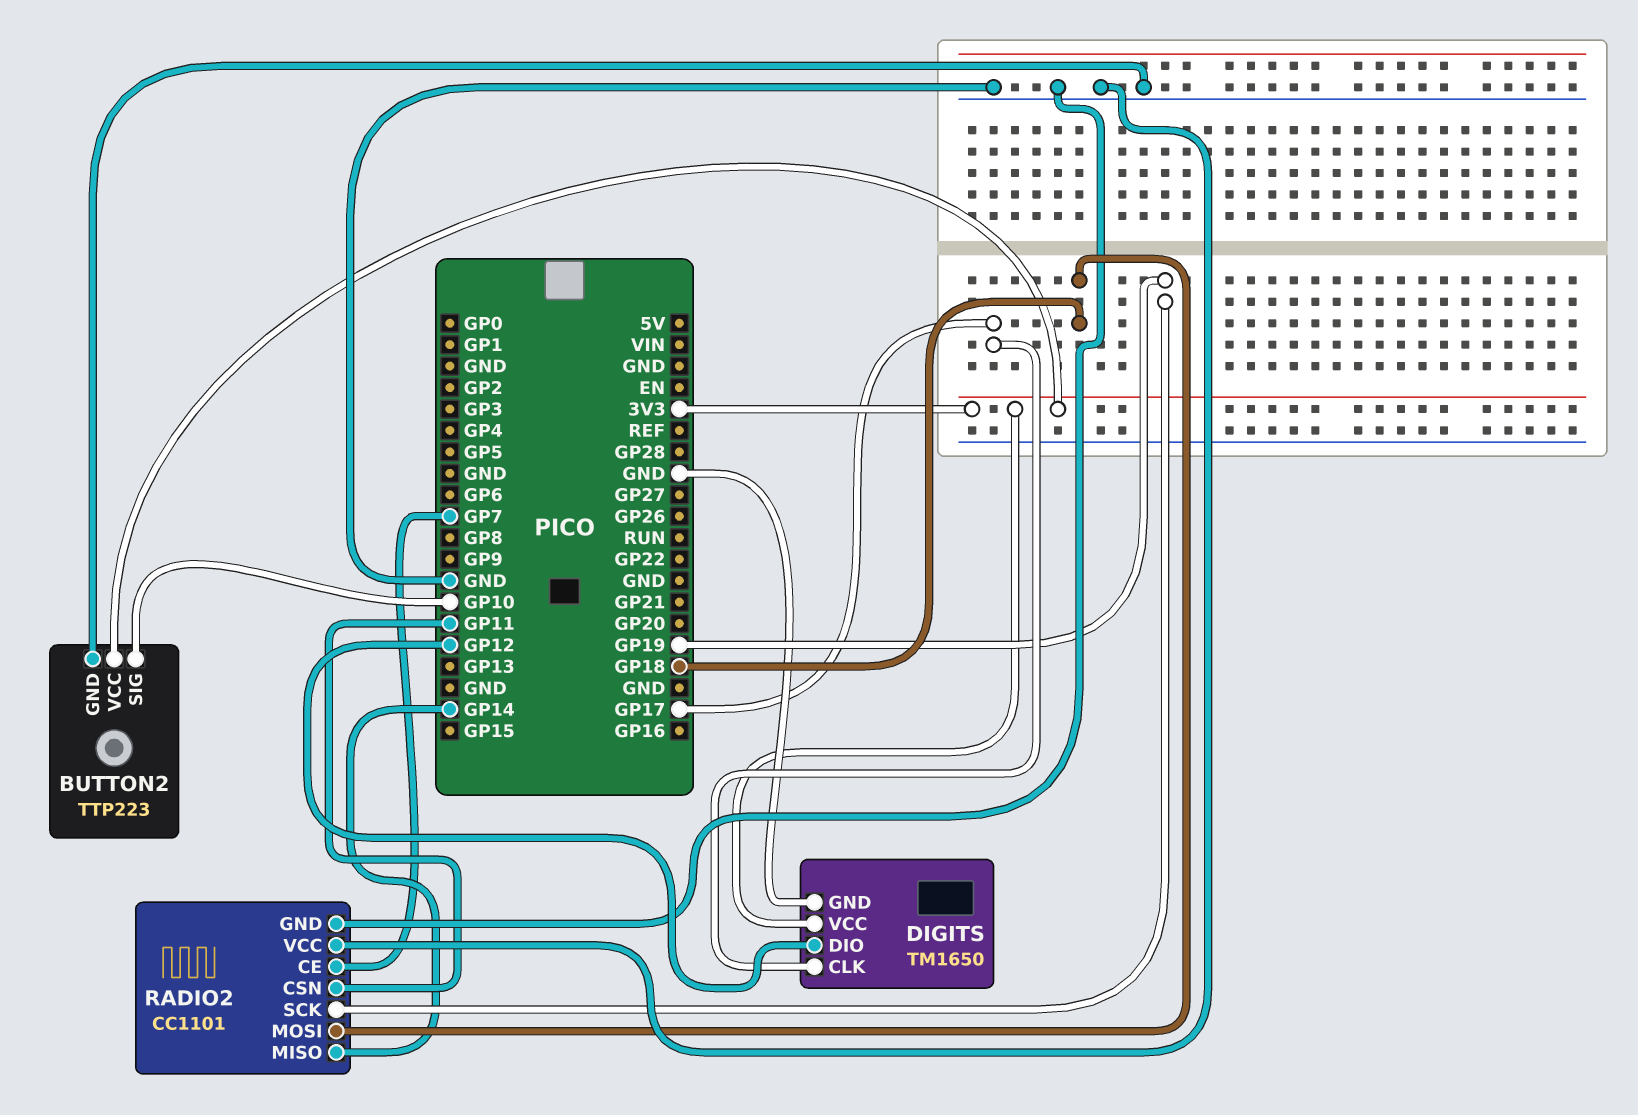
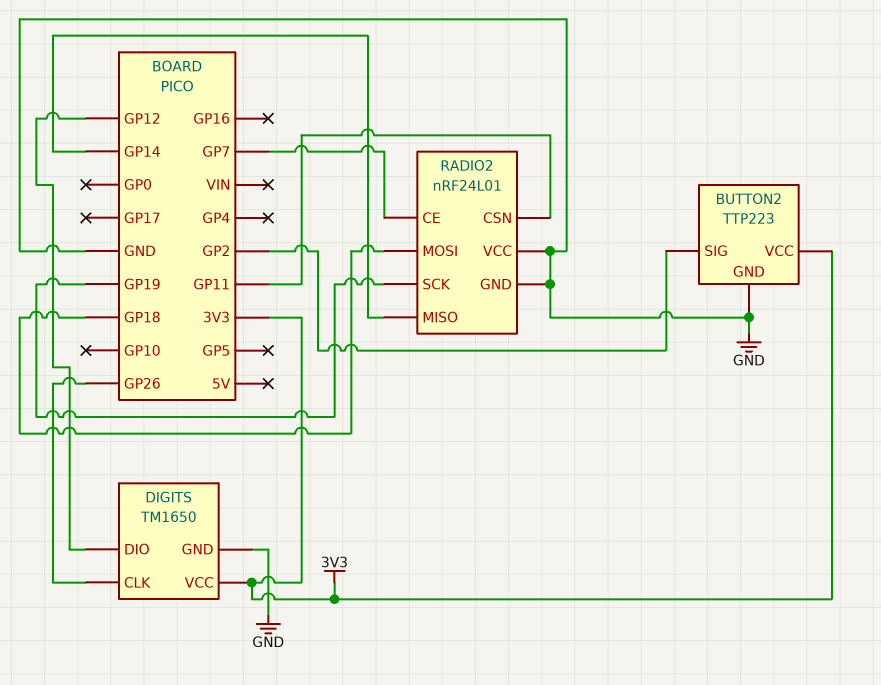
BUTTON2 pin SIG: GP10 -> GP2
DIGITS pin CLK: GP17 -> GP26
RADIO2: CC1101 -> nRF24L01

